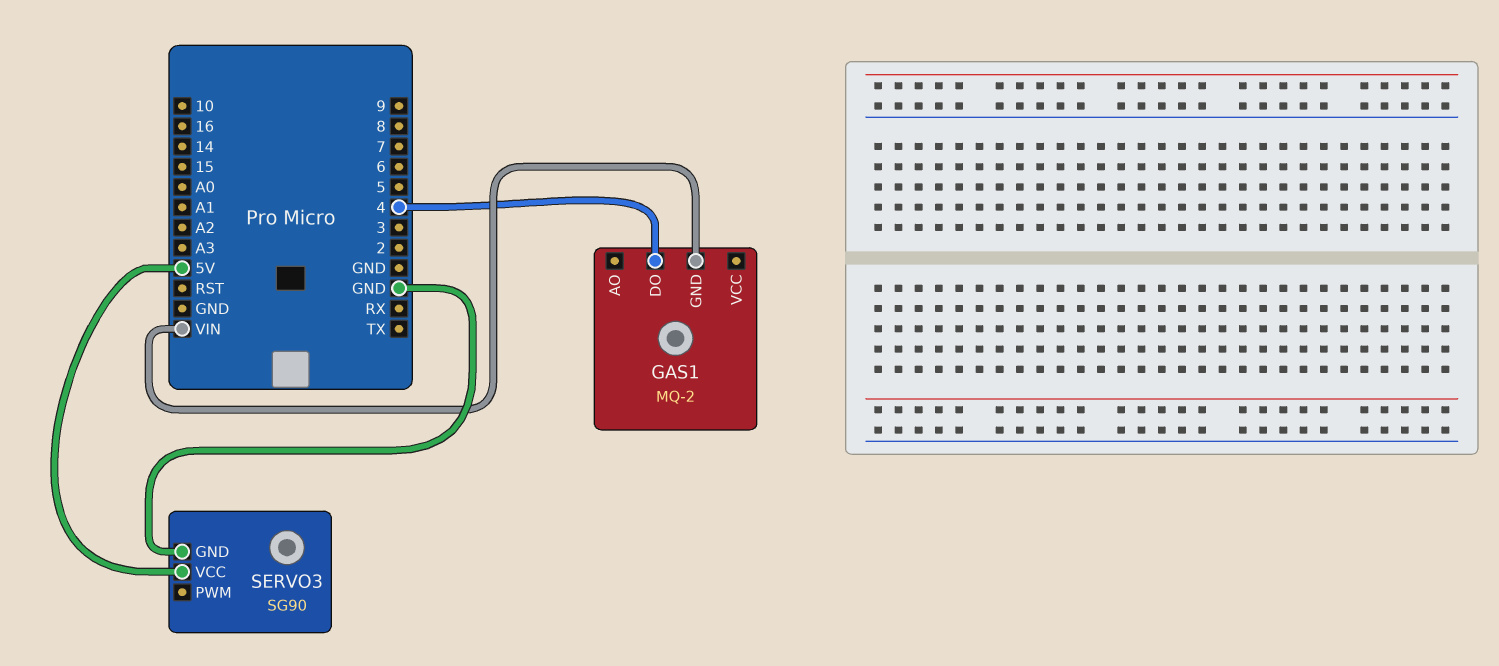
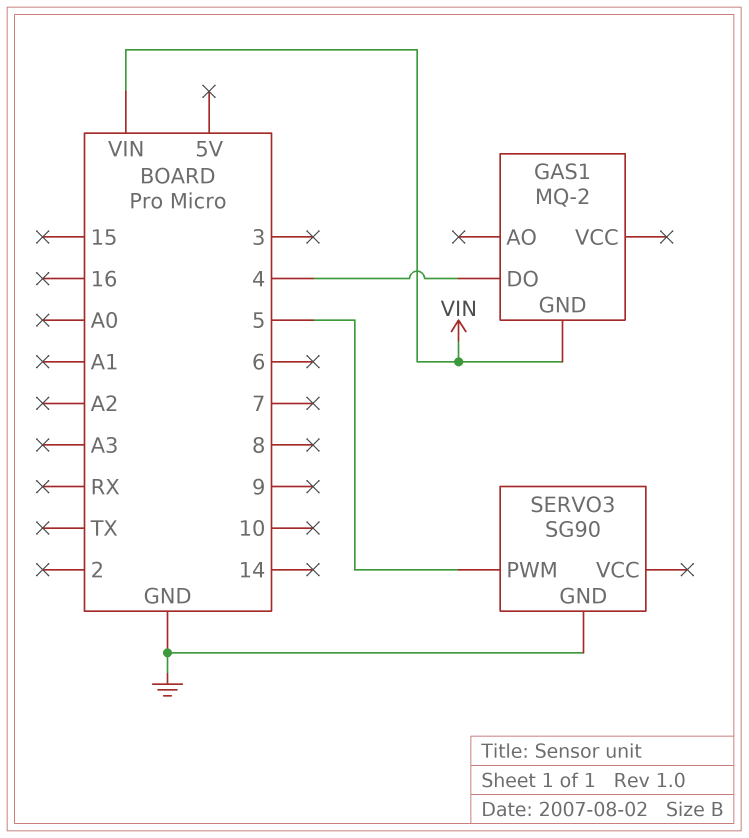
SERVO3 pin PWM: none -> 5
SERVO3 pin VCC: 5V -> none

